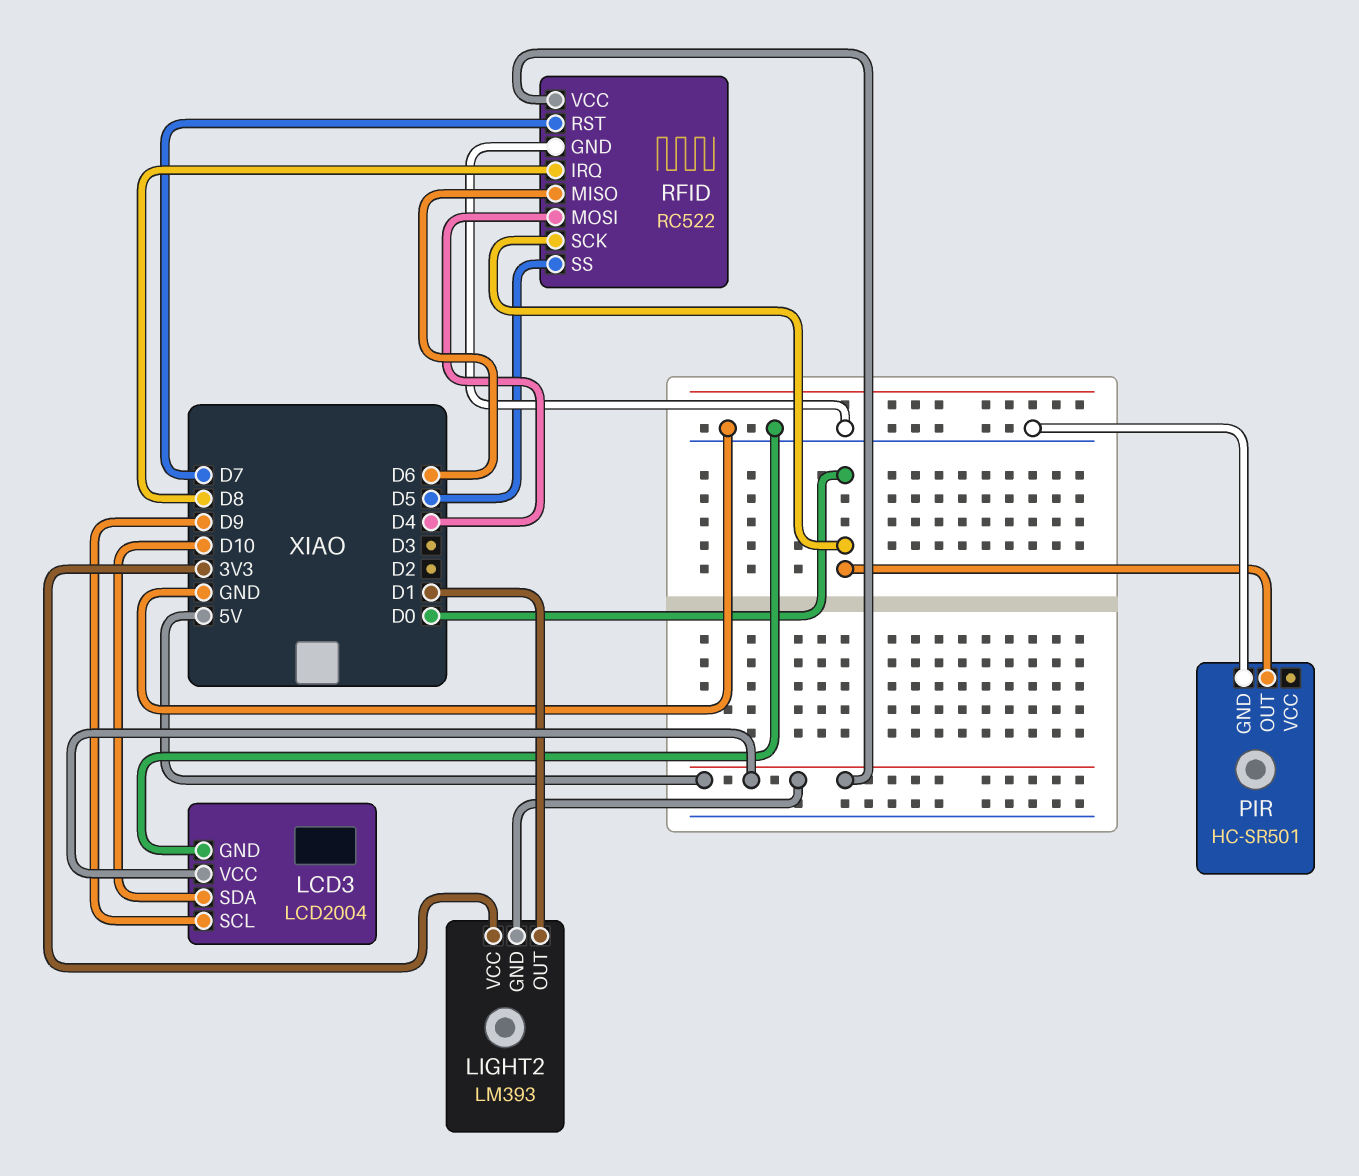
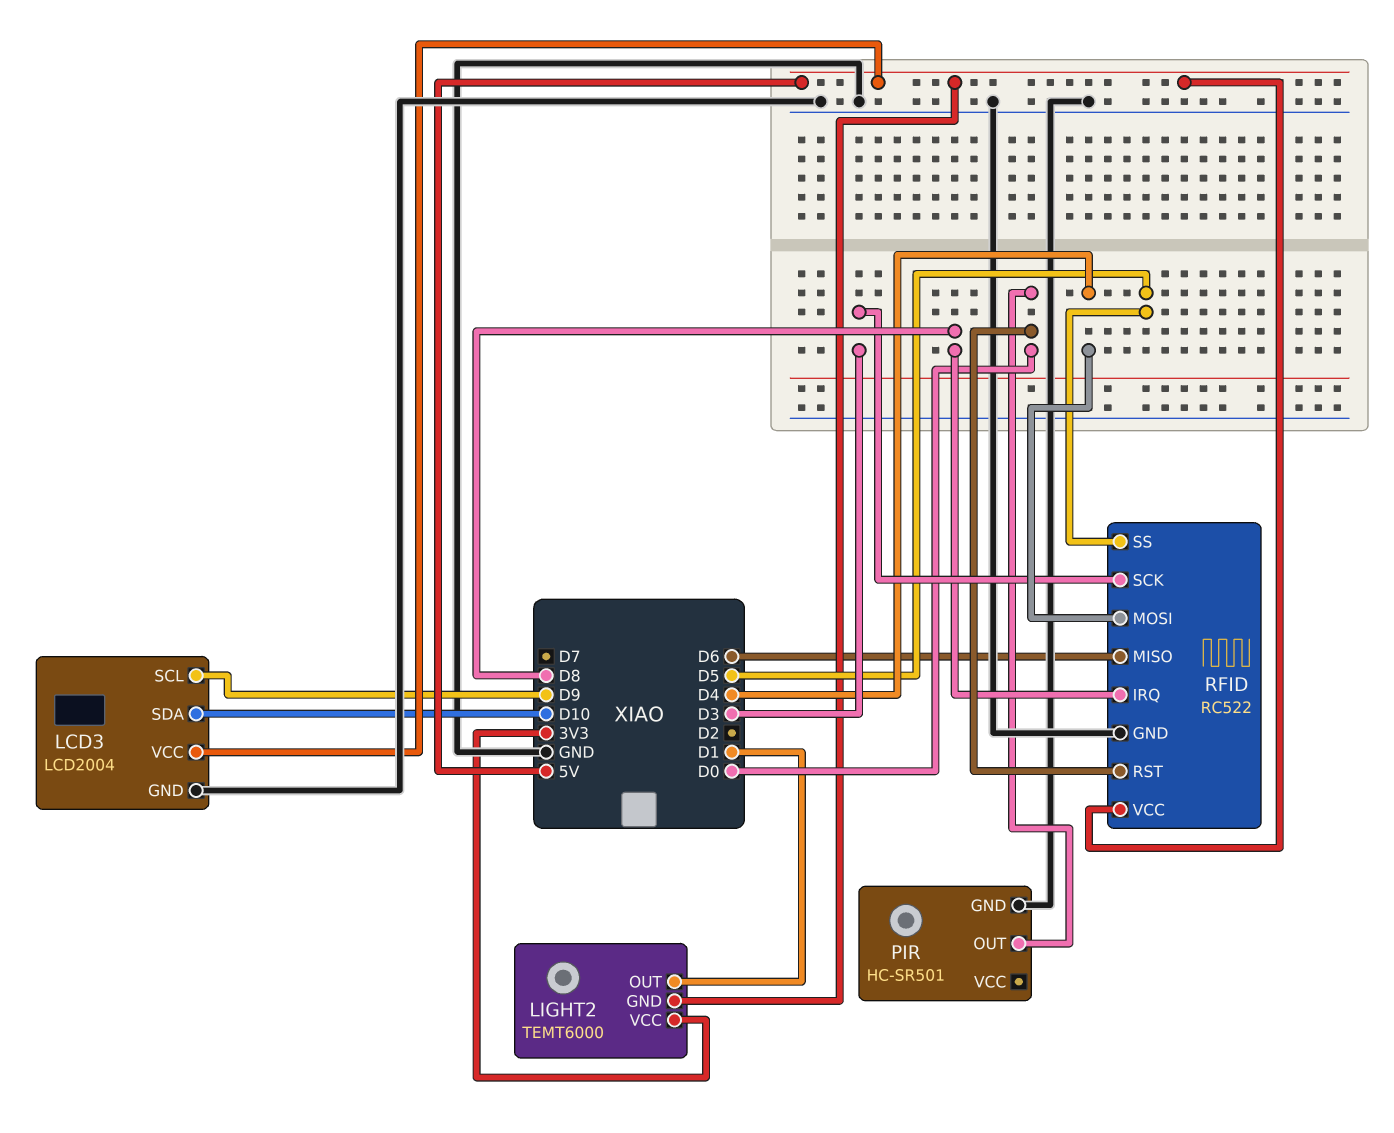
LIGHT2: LM393 -> TEMT6000
RFID pin RST: D7 -> D0
RFID pin SCK: D0 -> D3

